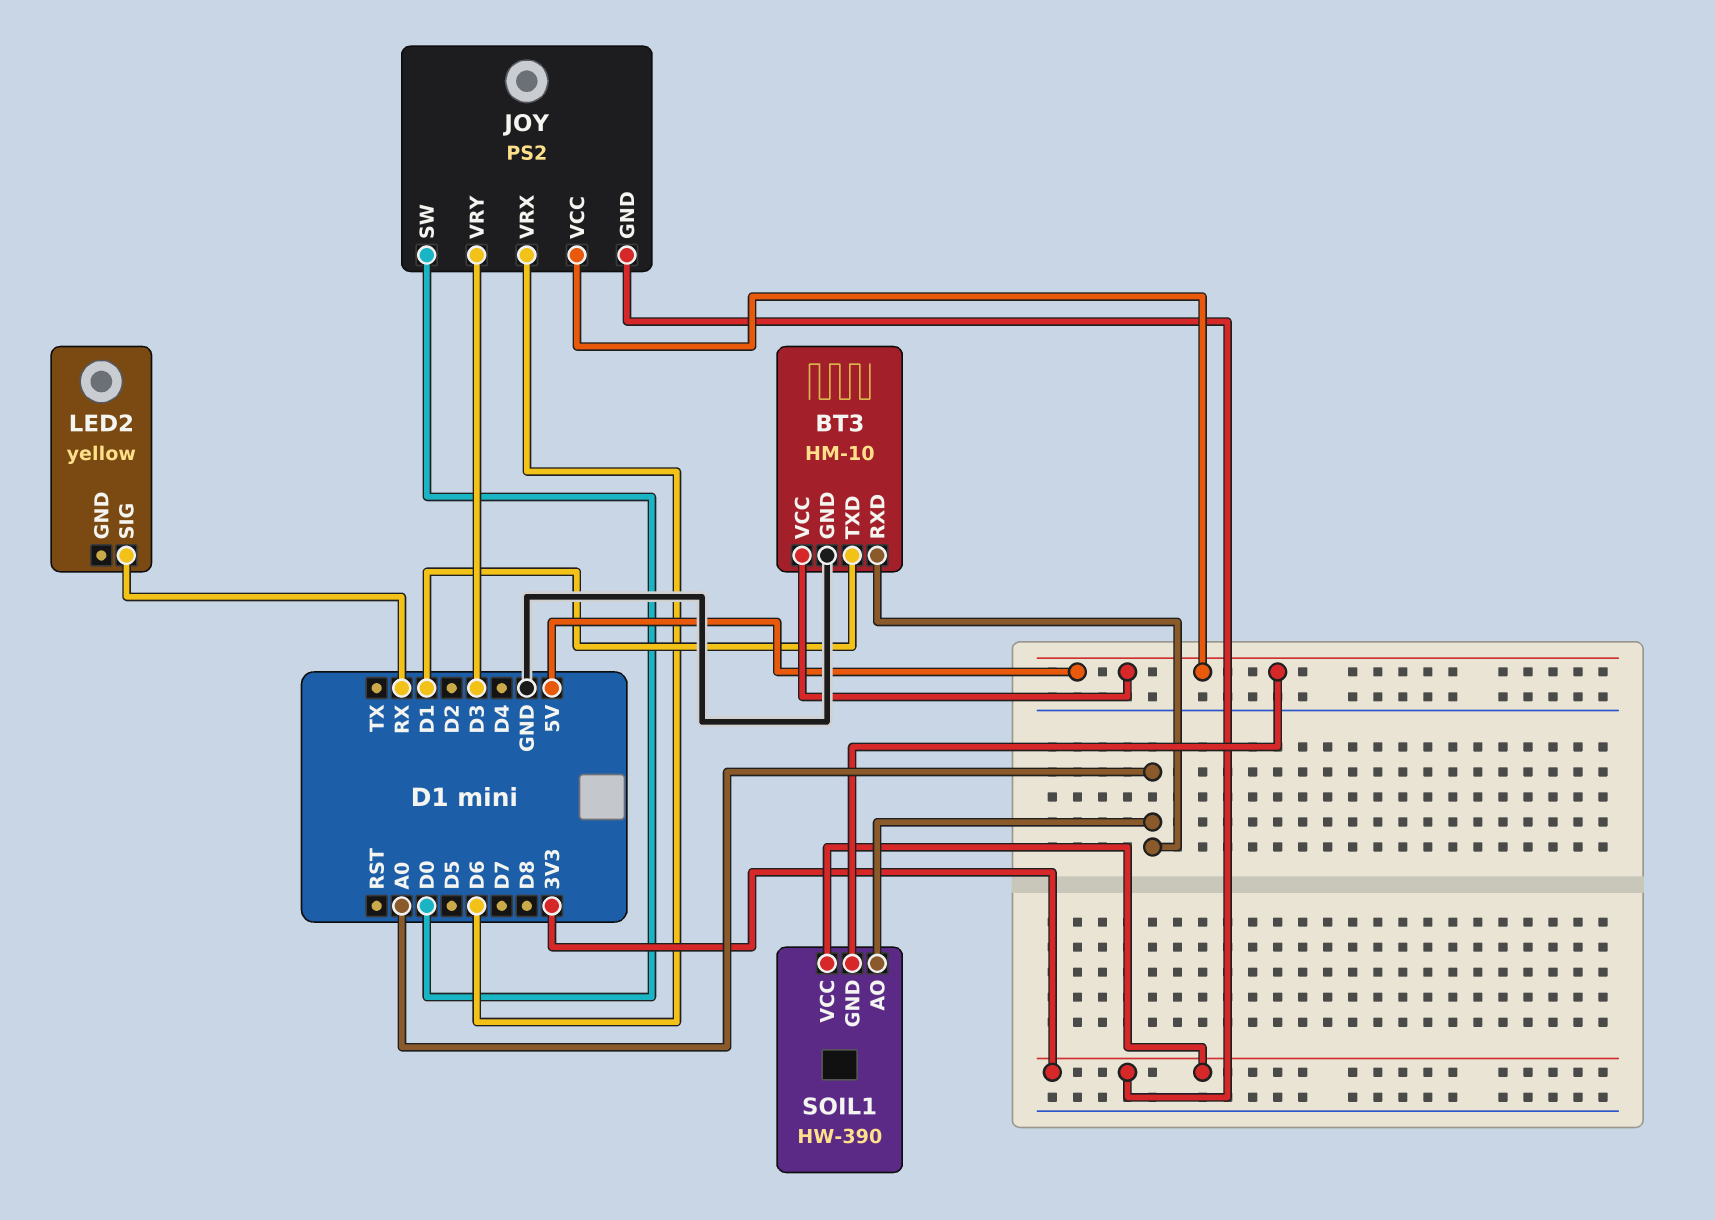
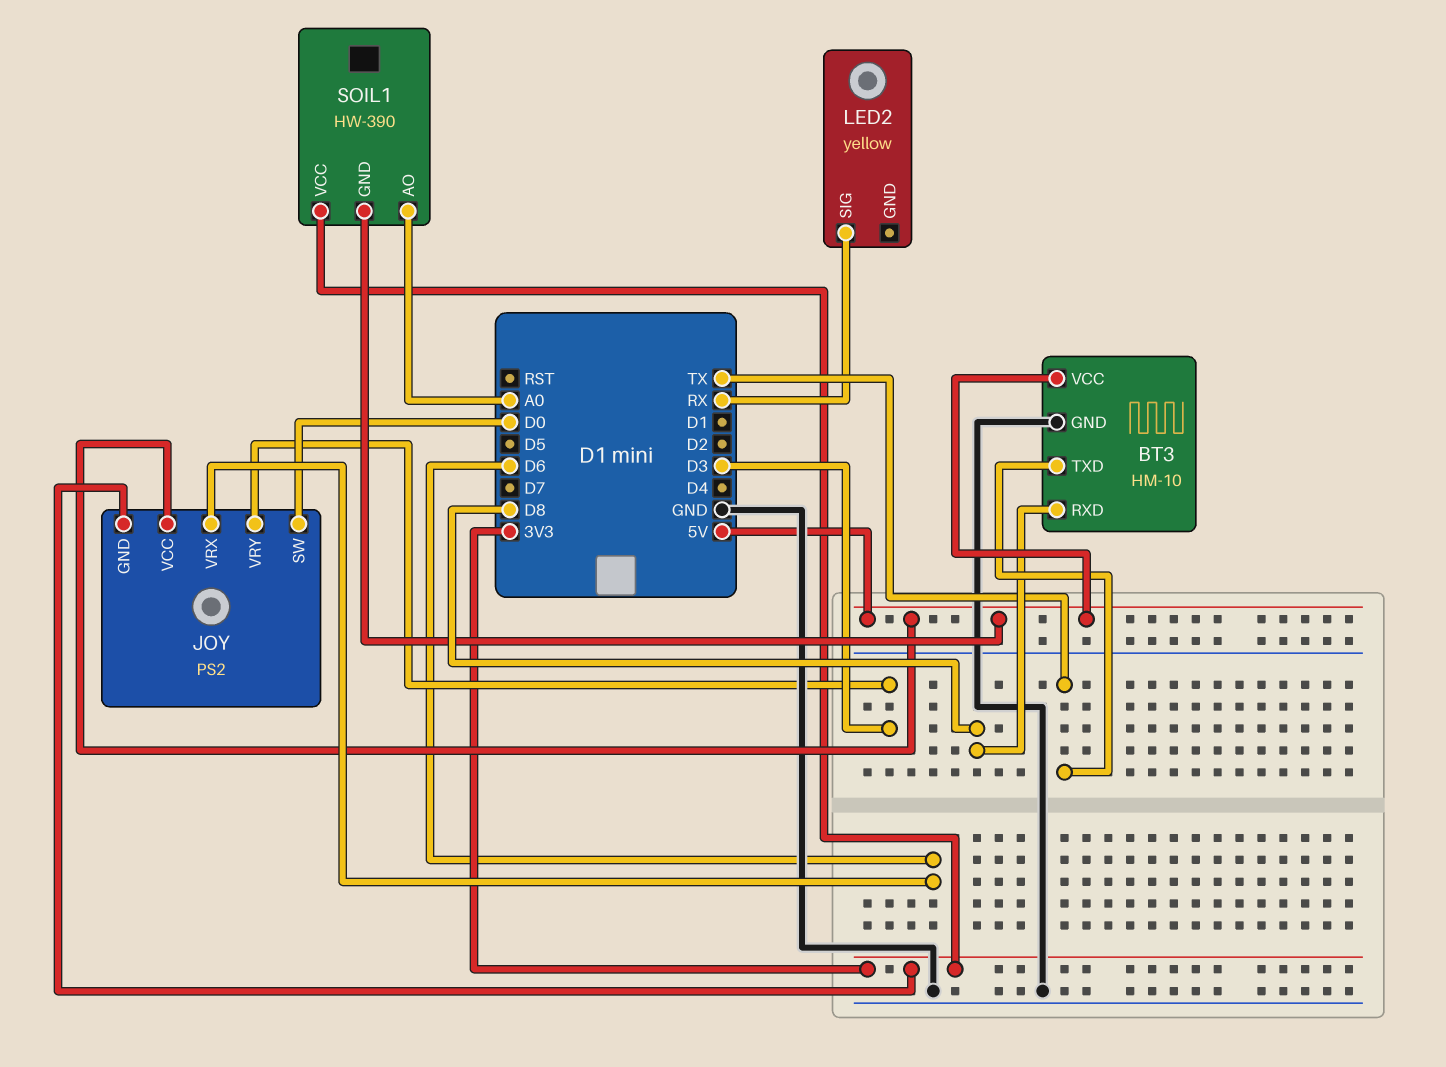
BT3 pin RXD: A0 -> D8
BT3 pin TXD: D1 -> TX

